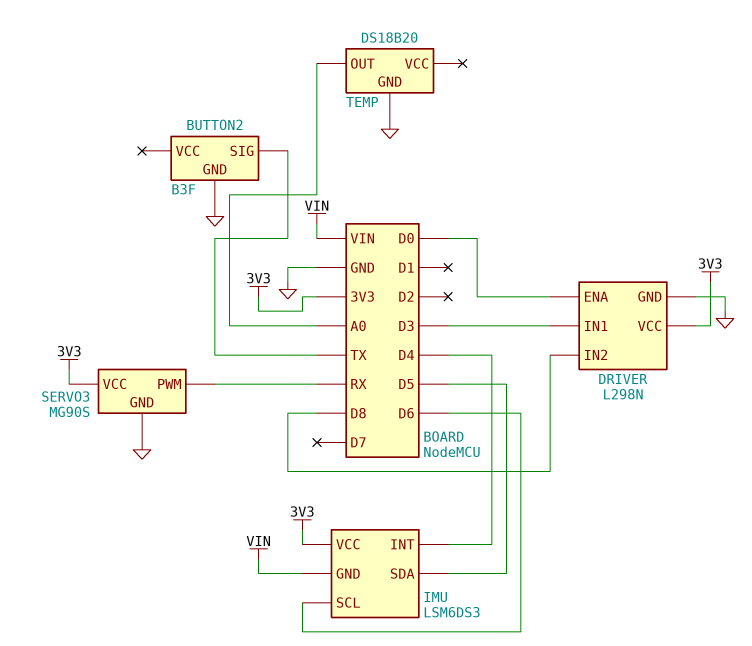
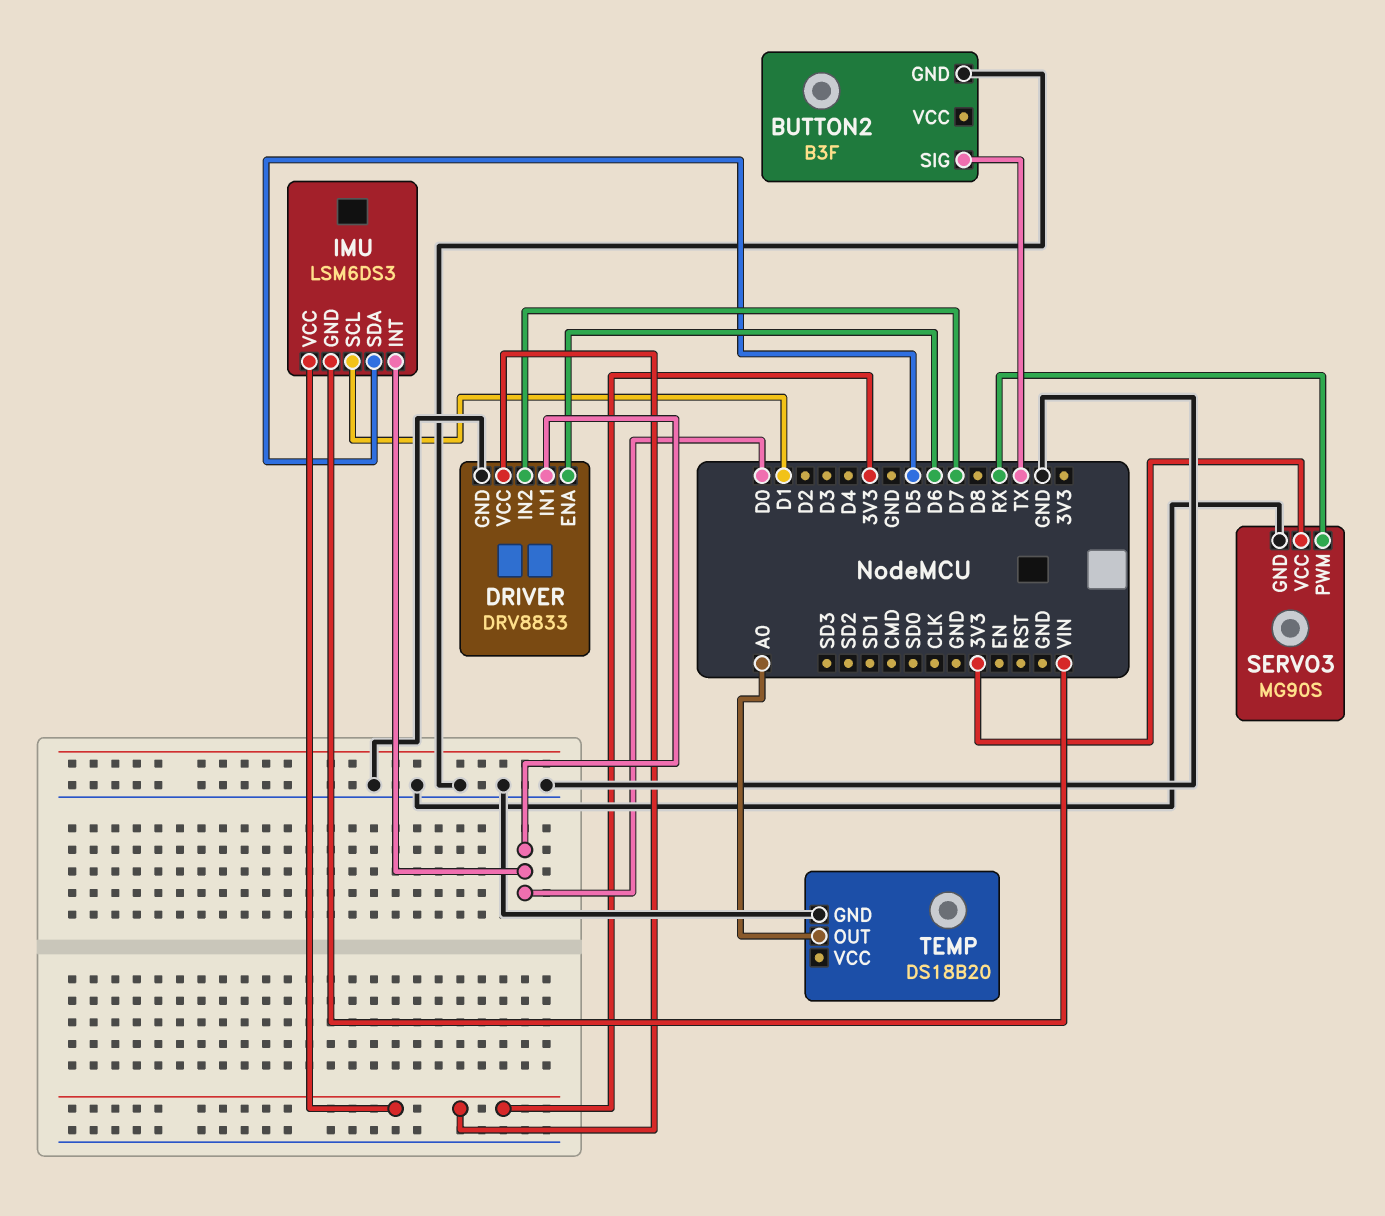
DRIVER: L298N -> DRV8833
DRIVER pin ENA: D0 -> D6
DRIVER pin IN1: D3 -> D0
DRIVER pin IN2: D8 -> D7
IMU pin INT: D4 -> D0
IMU pin SCL: D6 -> D1

